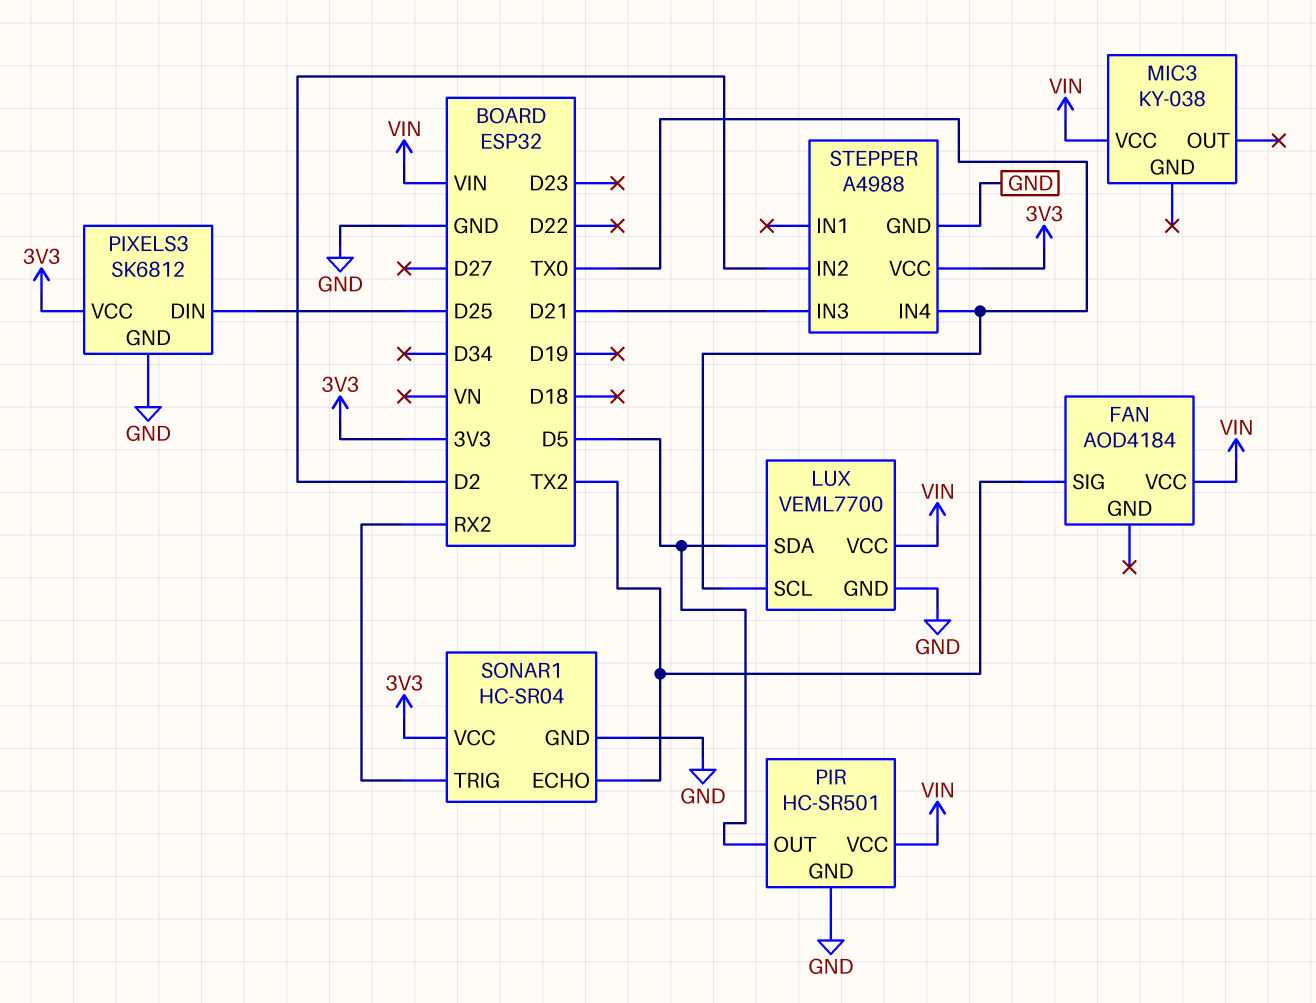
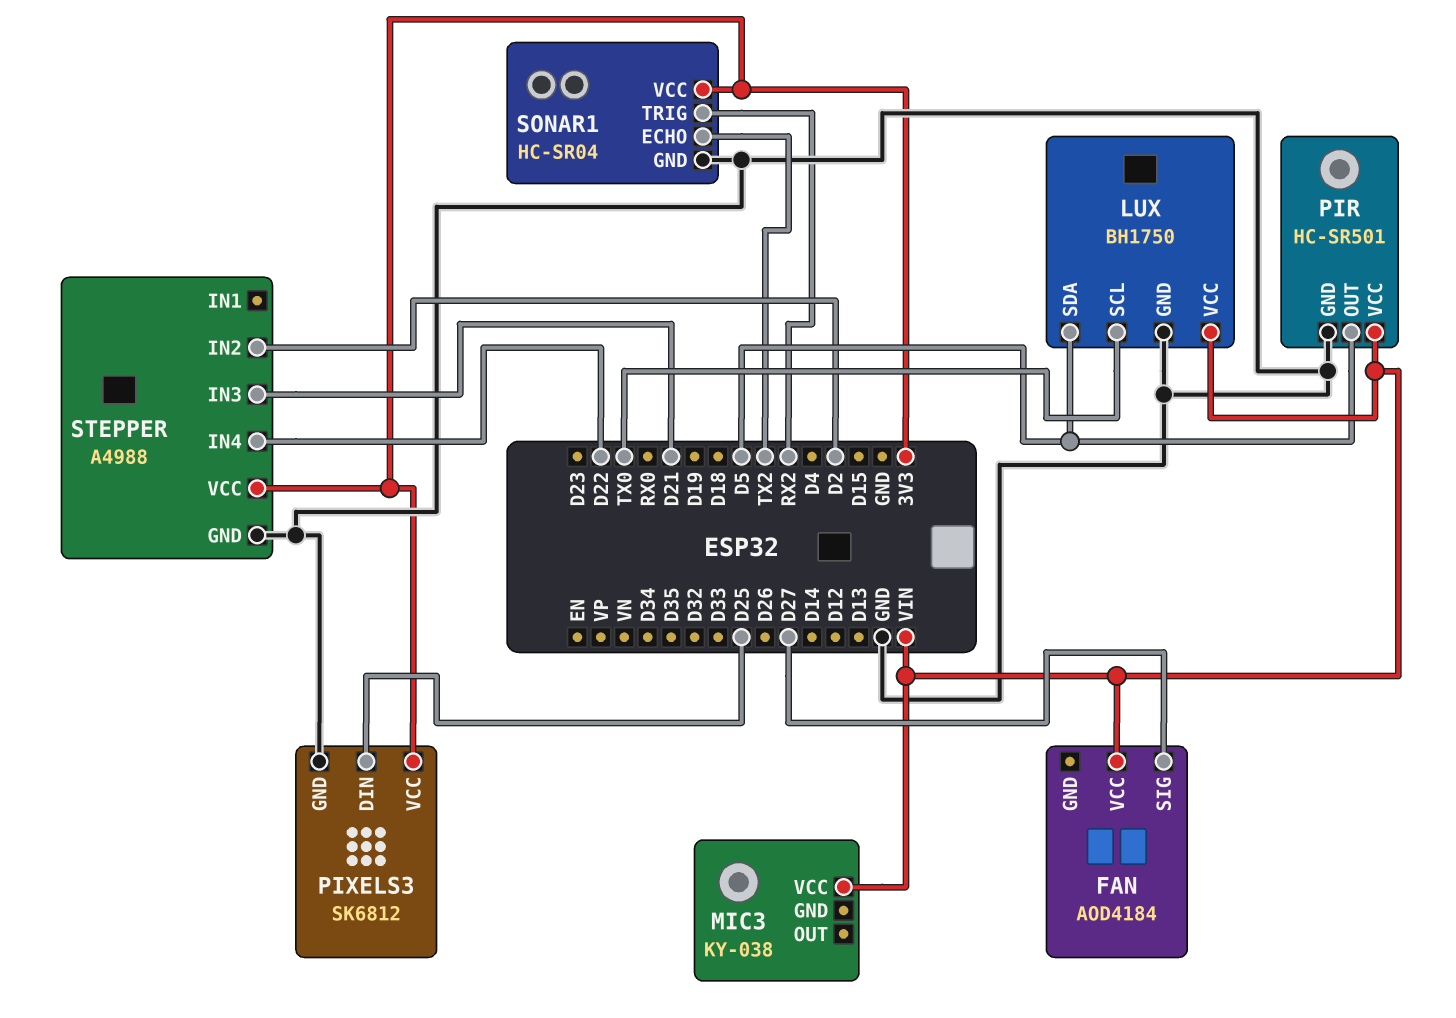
FAN pin SIG: TX2 -> D27
LUX: VEML7700 -> BH1750
STEPPER pin IN4: TX0 -> D22

